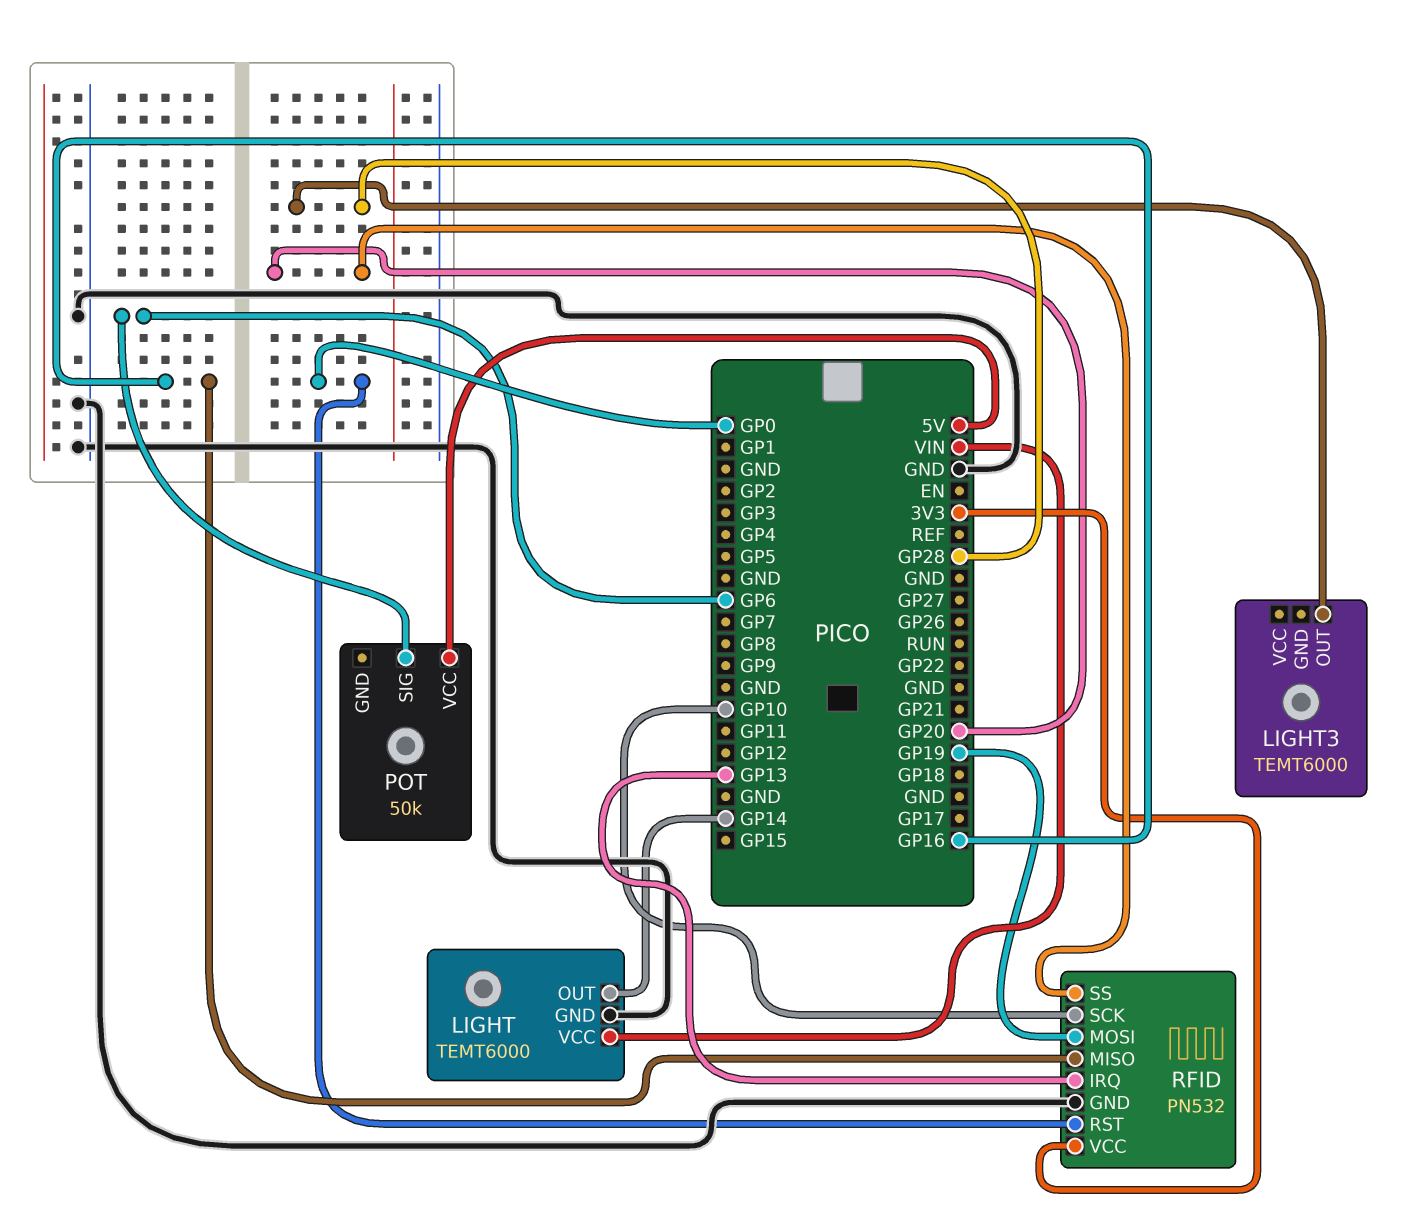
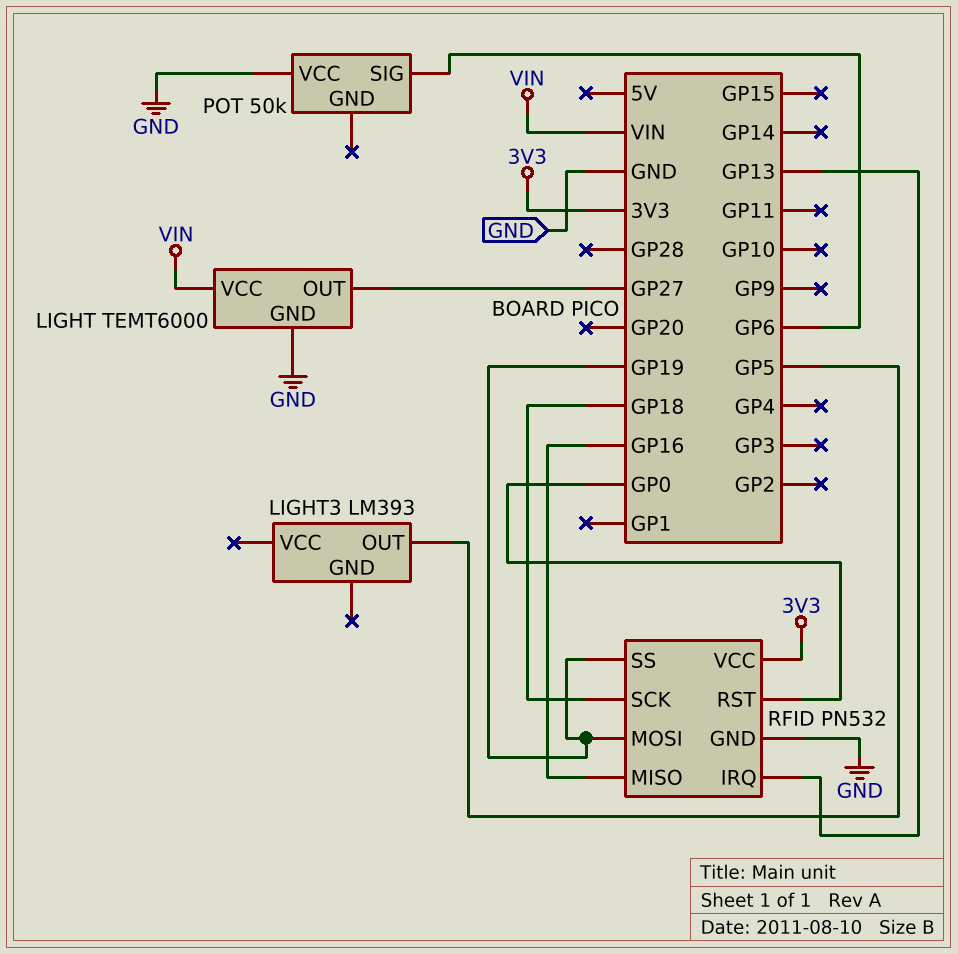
LIGHT pin OUT: GP14 -> GP27
LIGHT3: TEMT6000 -> LM393
LIGHT3 pin OUT: GP28 -> GP5
POT pin VCC: 5V -> GND
RFID pin SCK: GP10 -> GP18
RFID pin SS: GP20 -> GP19

